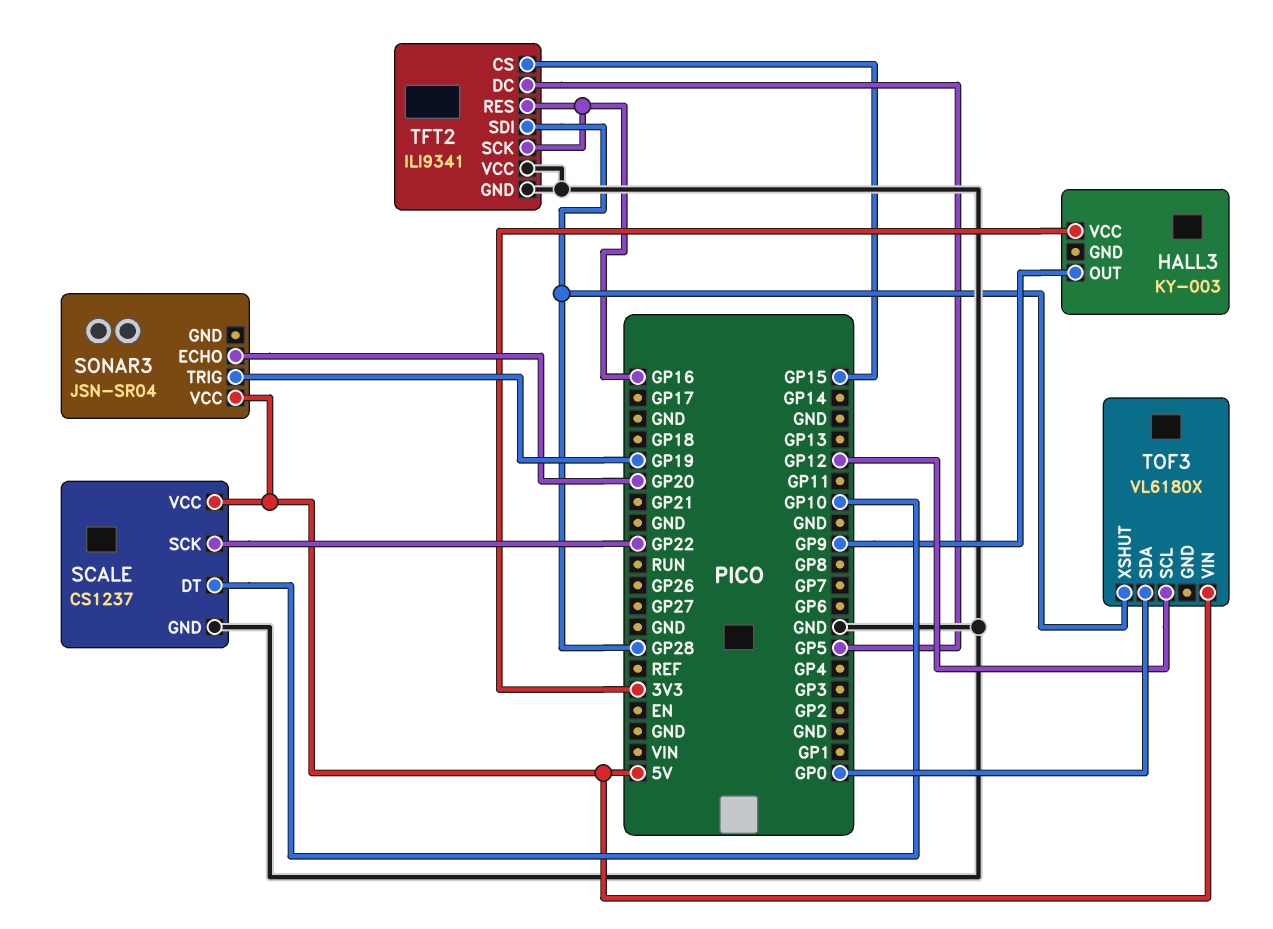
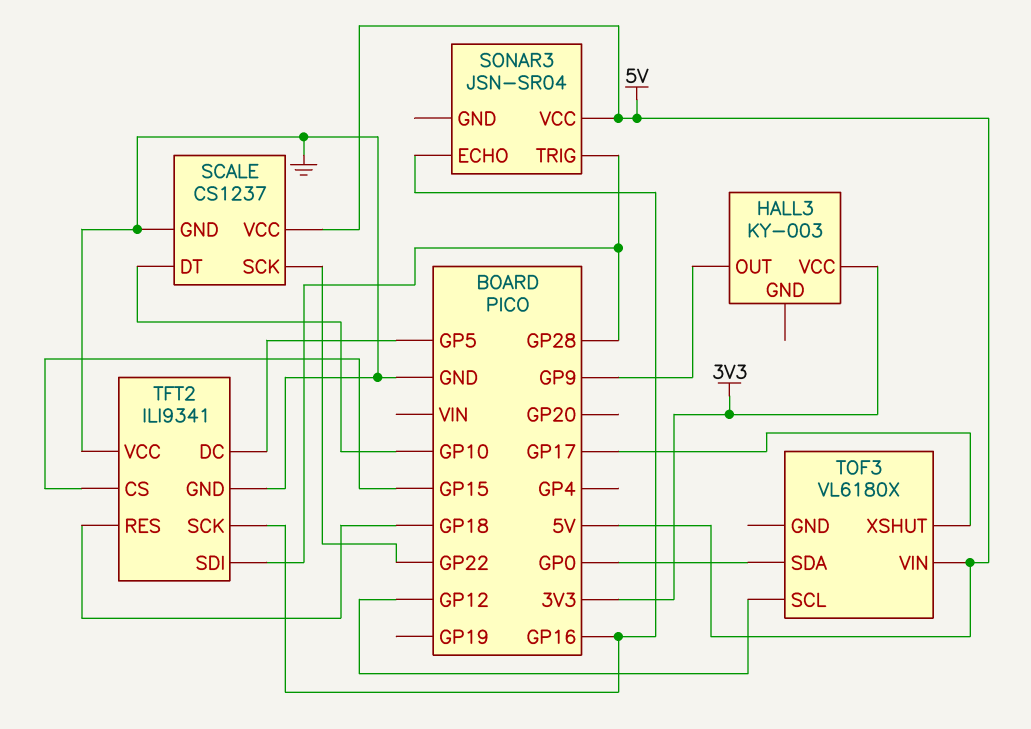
SONAR3 pin ECHO: GP20 -> GP16
SONAR3 pin TRIG: GP19 -> GP28
TFT2 pin RES: GP16 -> GP18
TOF3 pin XSHUT: GP28 -> GP17

